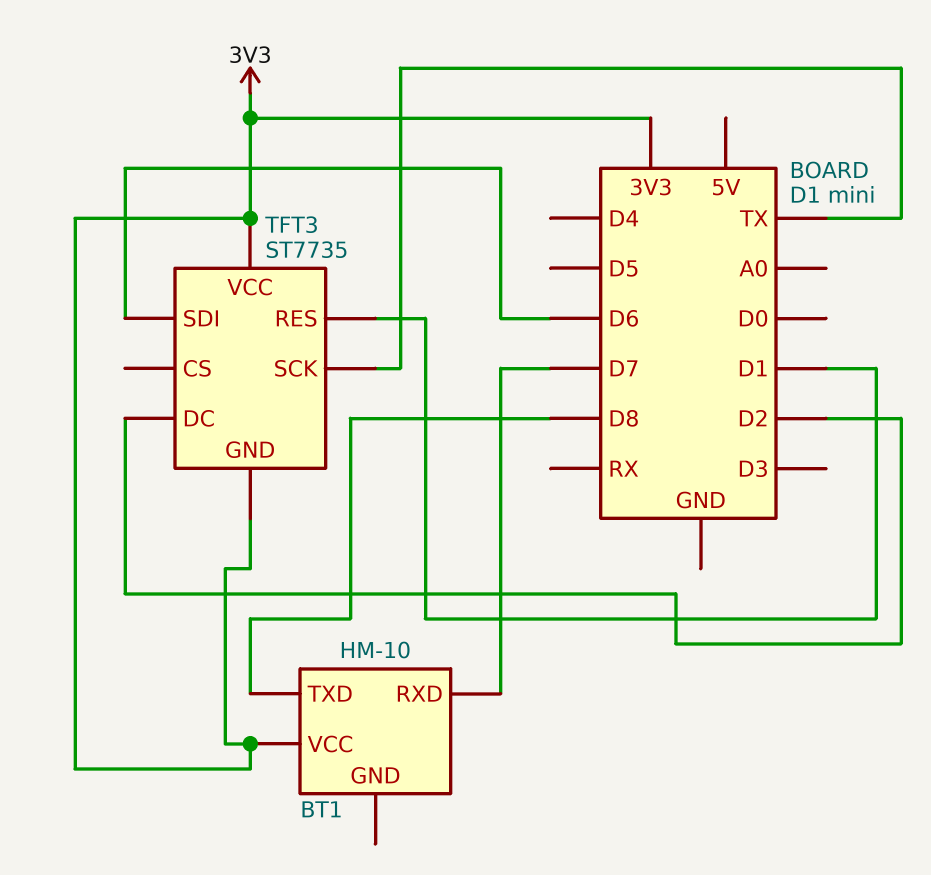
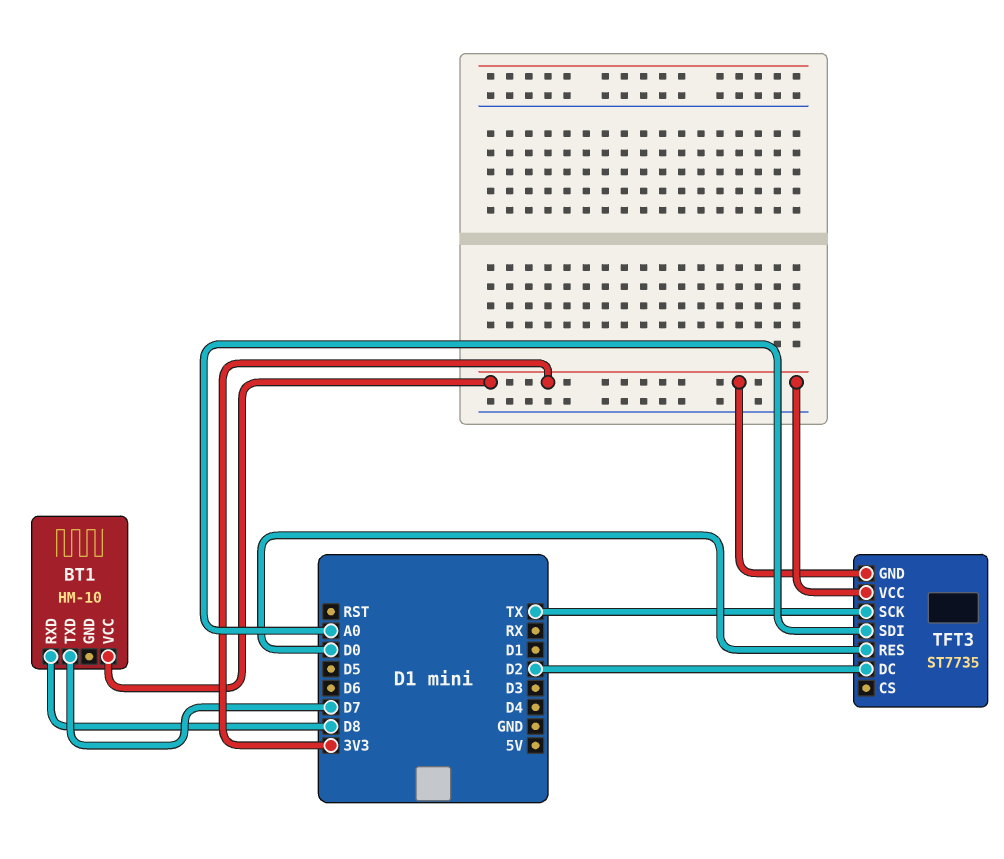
BT1 pin RXD: D7 -> D8
BT1 pin TXD: D8 -> D7
TFT3 pin RES: D1 -> D0
TFT3 pin SDI: D6 -> A0

